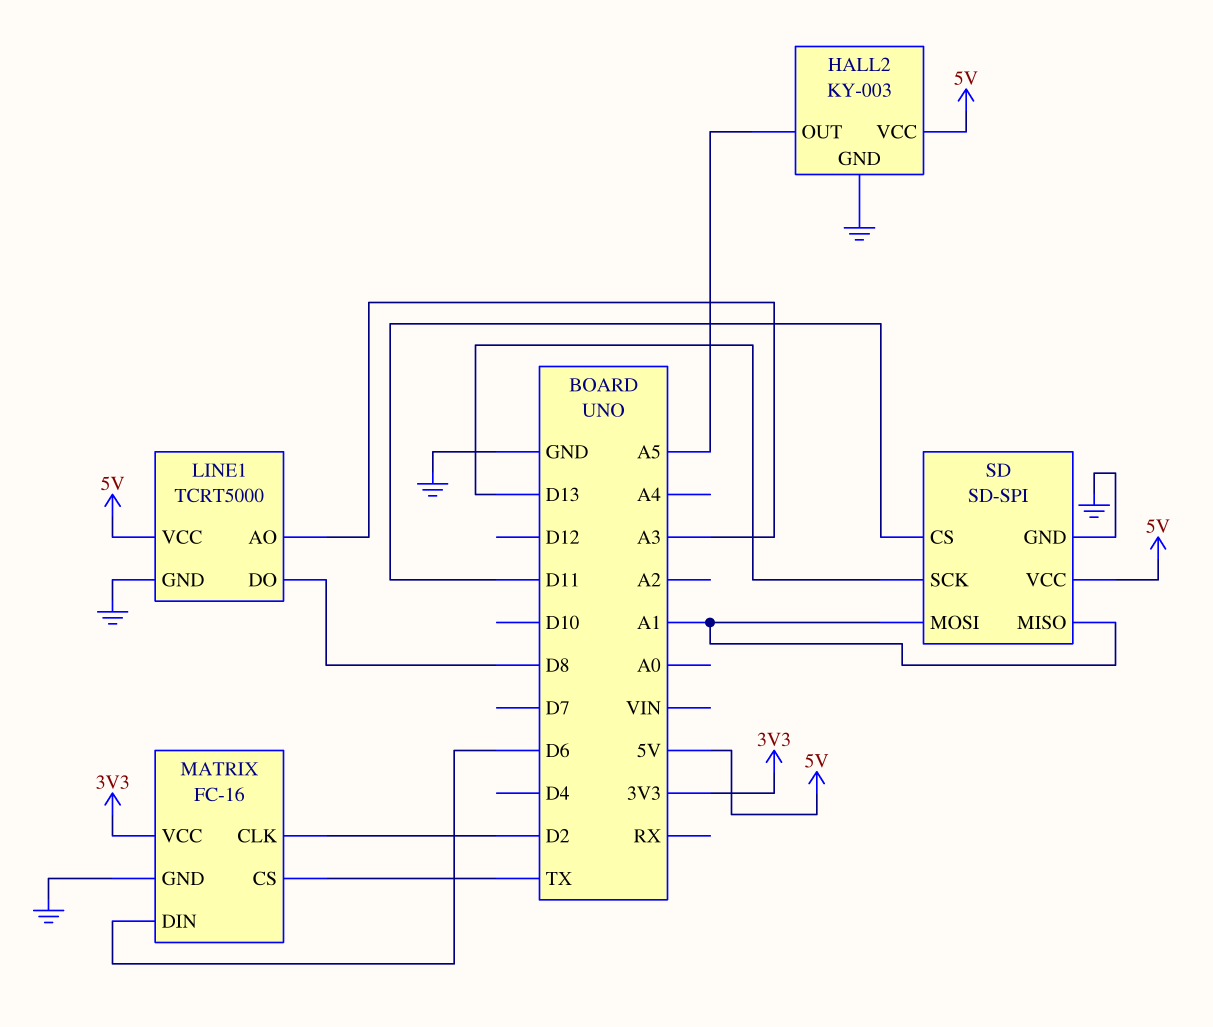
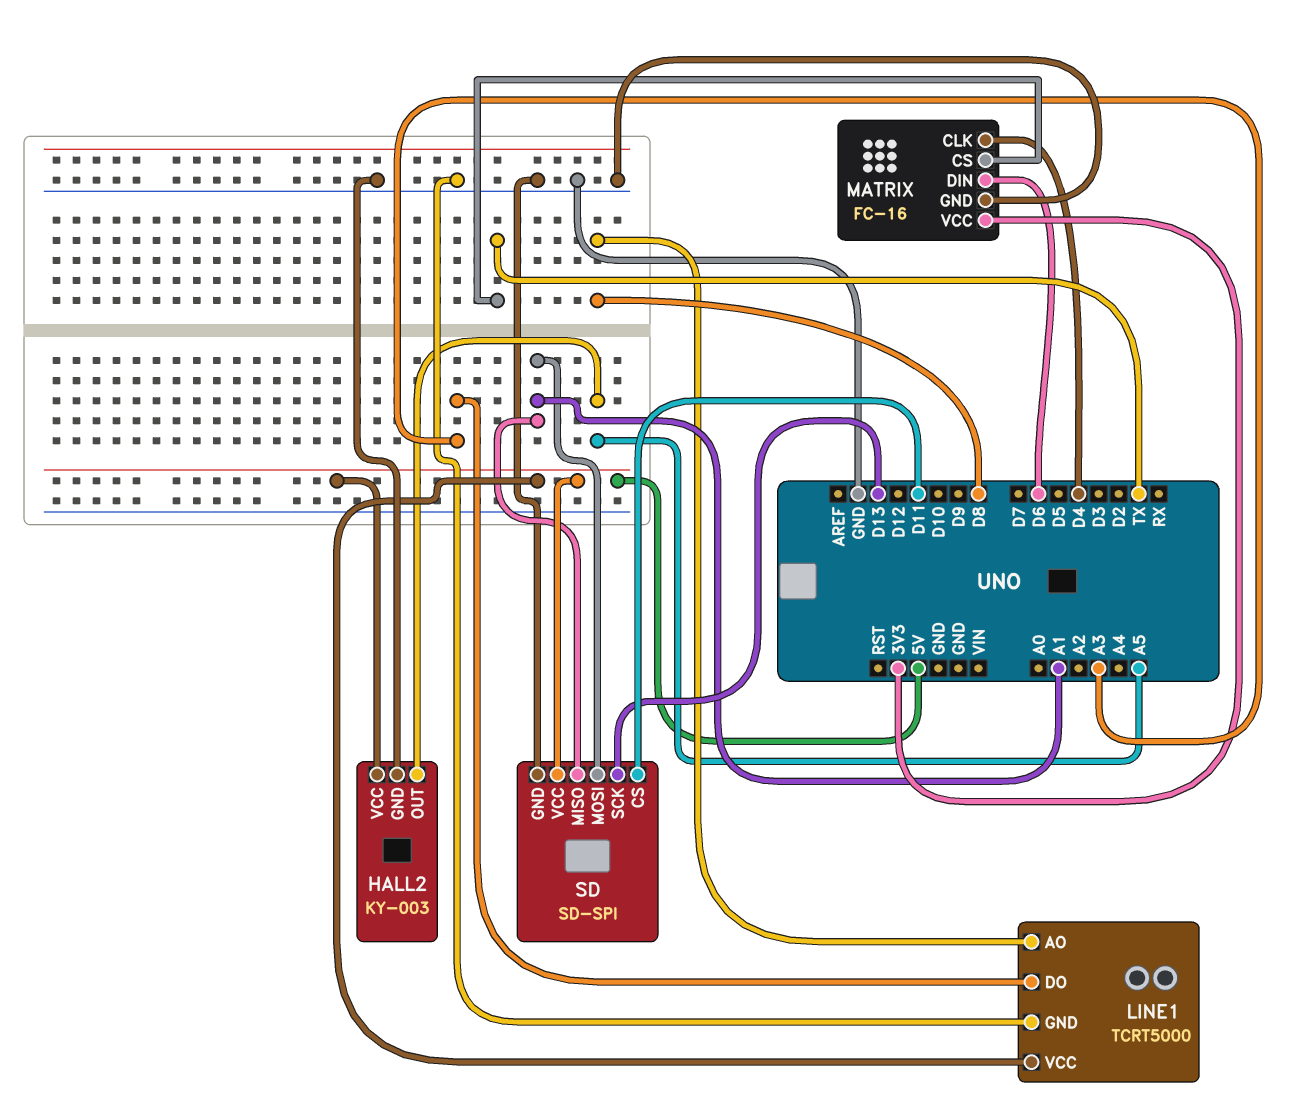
LINE1 pin AO: A3 -> D8
LINE1 pin DO: D8 -> A3
MATRIX pin CLK: D2 -> D4

